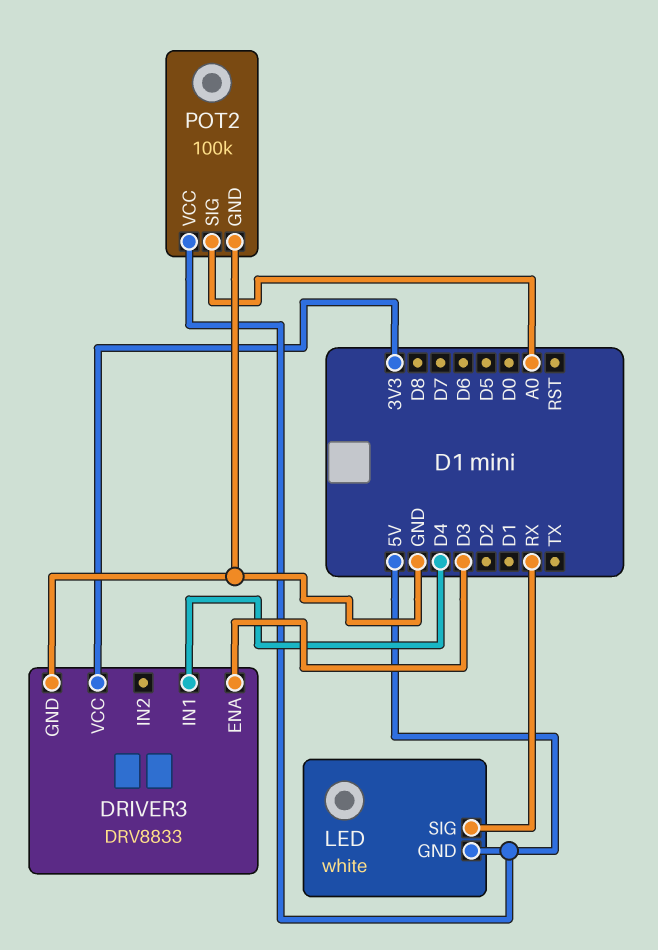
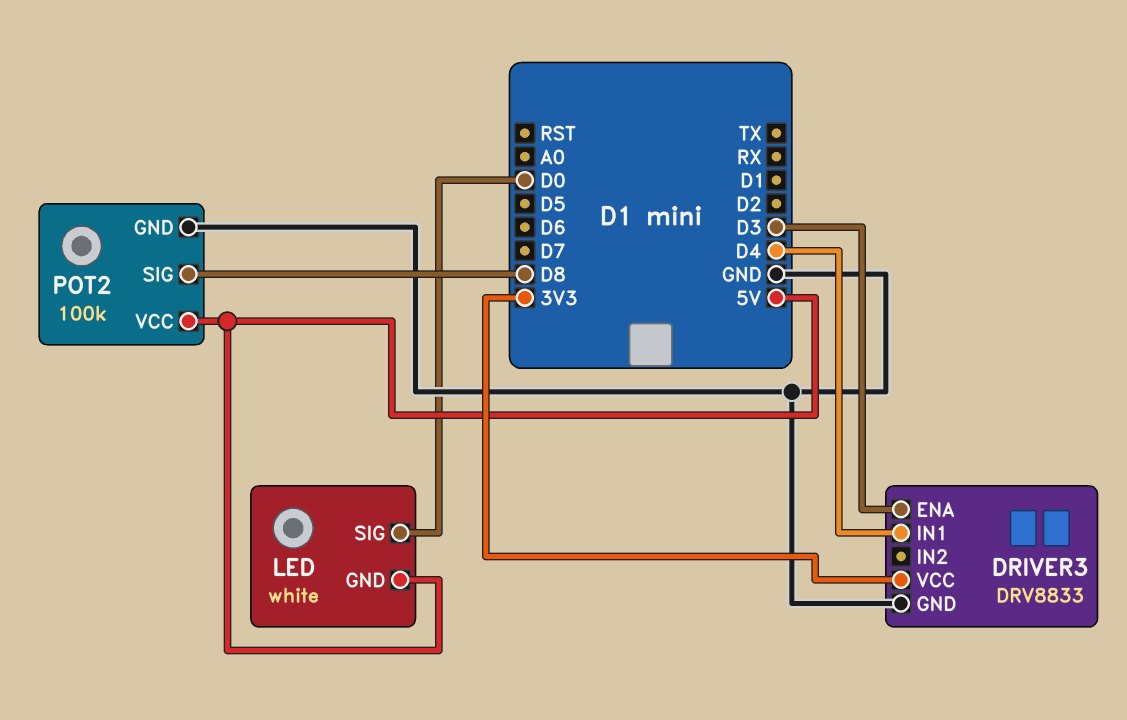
LED pin SIG: RX -> D0
POT2 pin SIG: A0 -> D8

